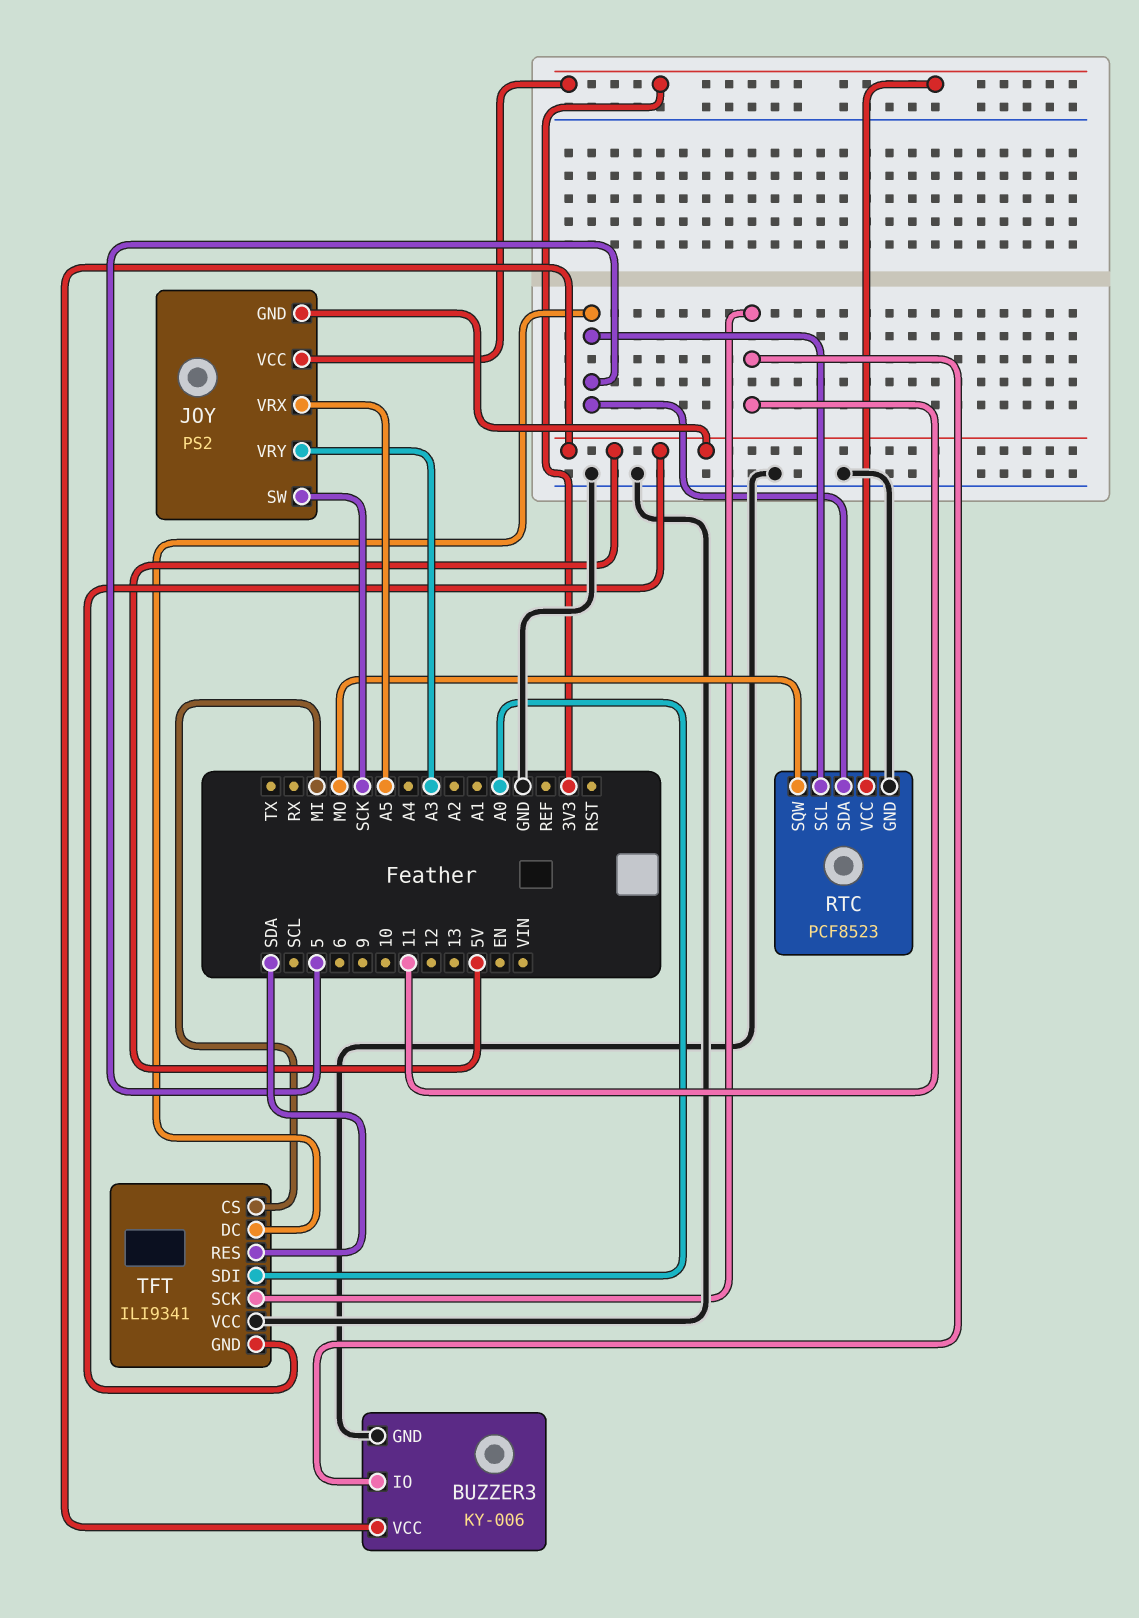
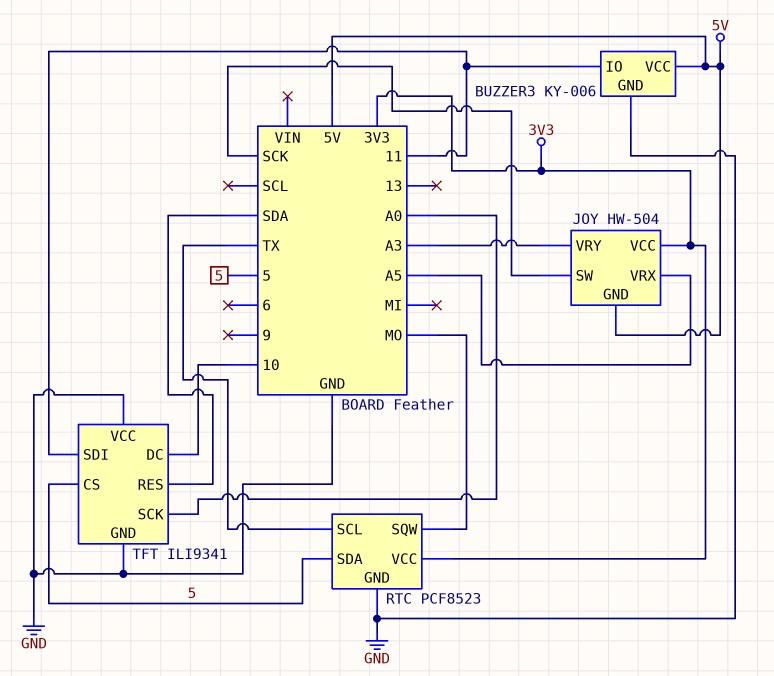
JOY: PS2 -> HW-504
RTC pin SCL: 5 -> TX
TFT pin CS: MI -> 5
TFT pin DC: 5 -> 10
TFT pin GND: 5V -> GND
TFT pin SCK: 11 -> A0
TFT pin SDI: A0 -> 11

